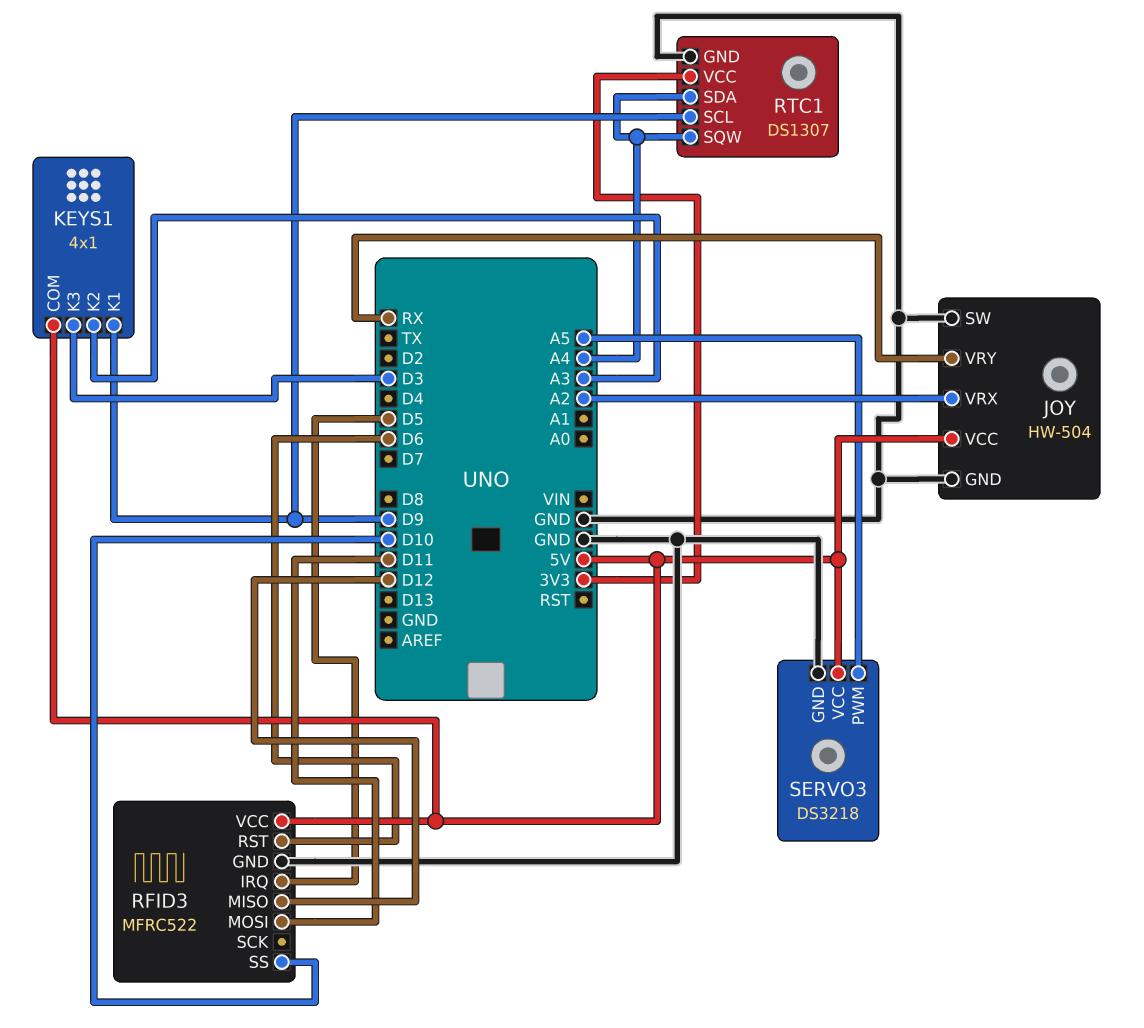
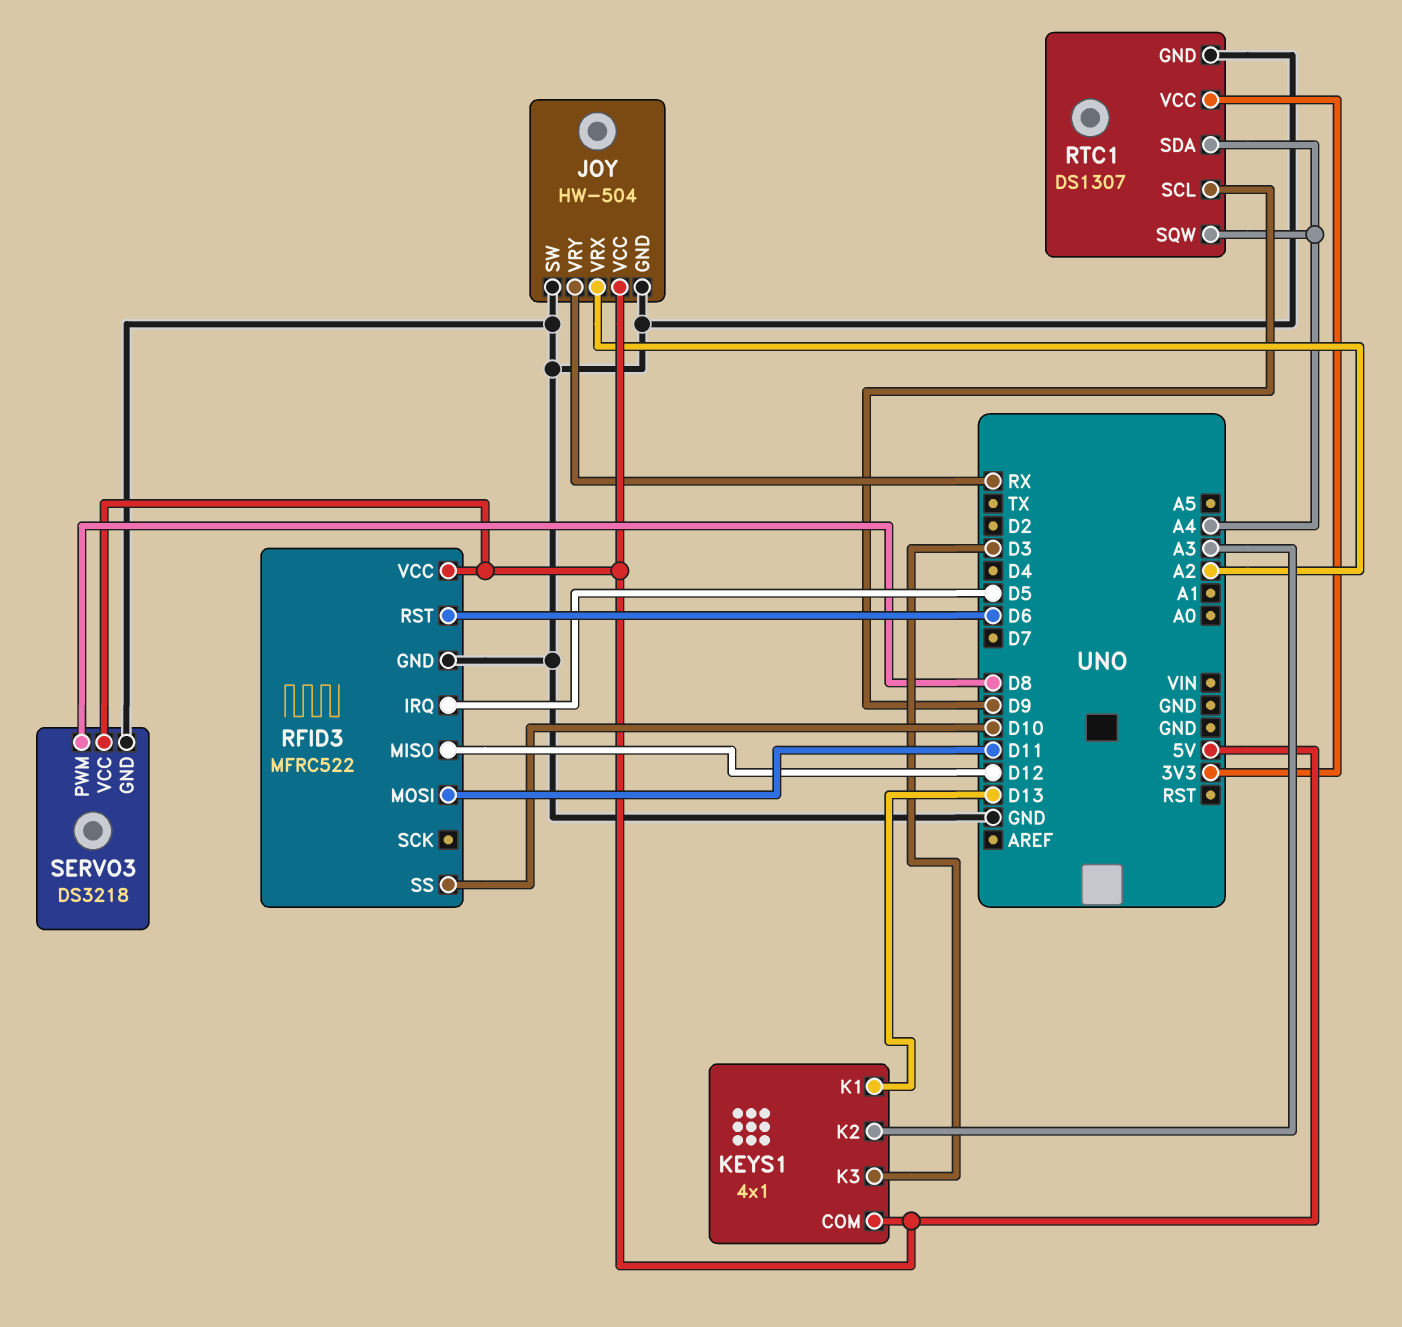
KEYS1 pin K1: D9 -> D13
SERVO3 pin PWM: A5 -> D8

